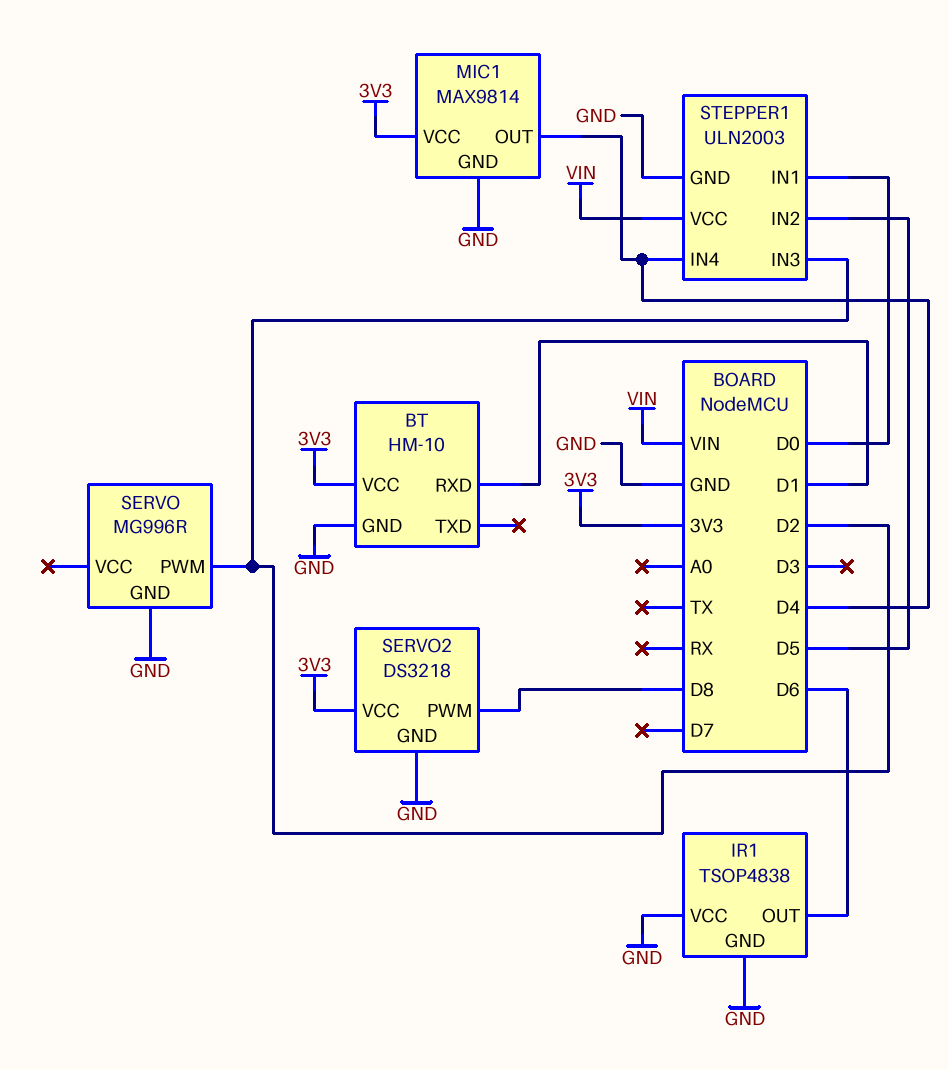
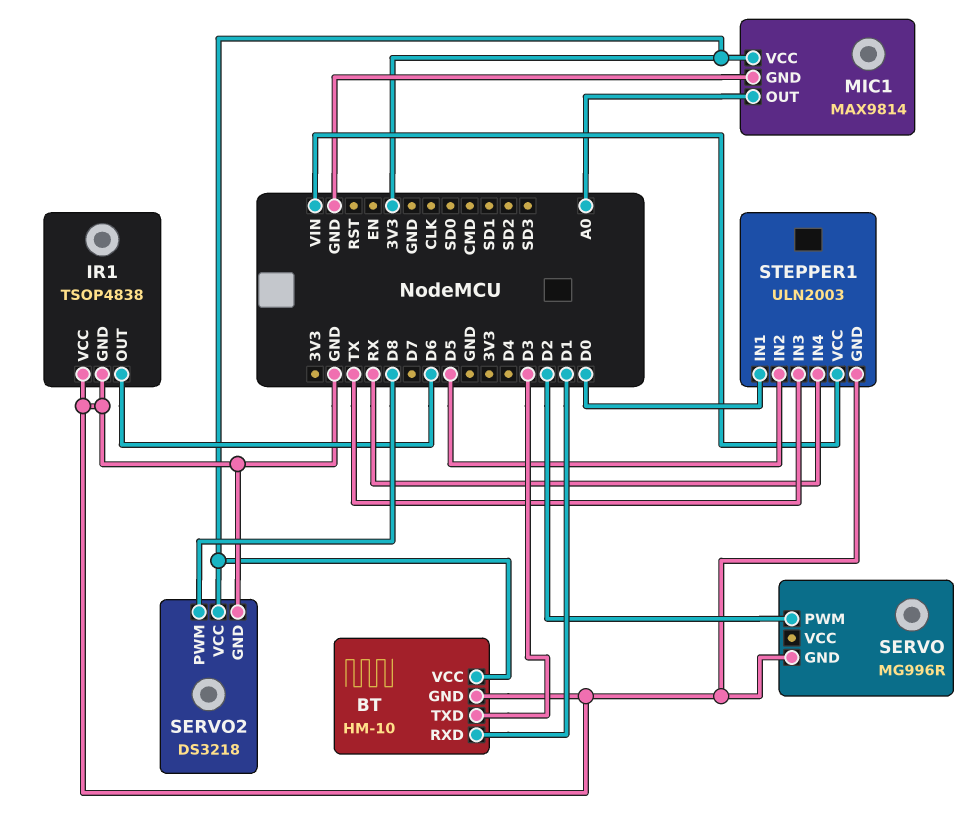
BT pin TXD: none -> D3
MIC1 pin OUT: D4 -> A0
STEPPER1 pin IN3: D2 -> TX
STEPPER1 pin IN4: D4 -> RX

